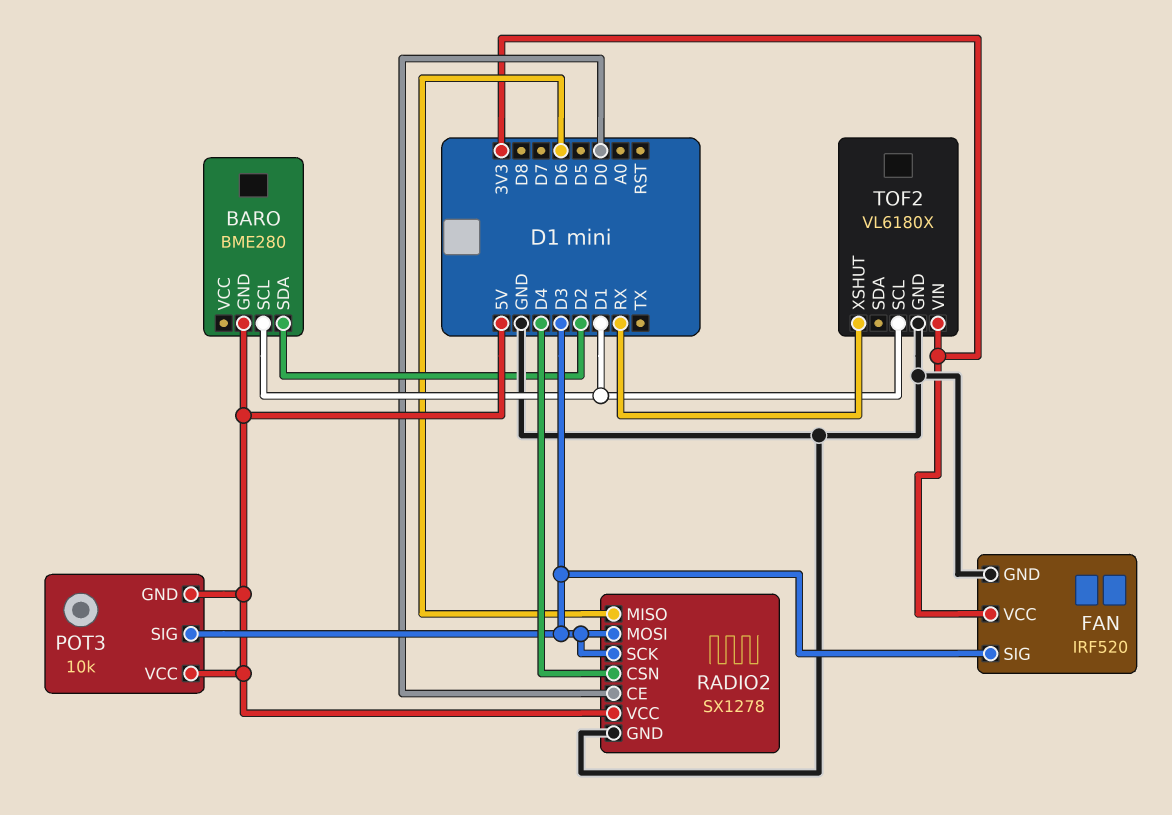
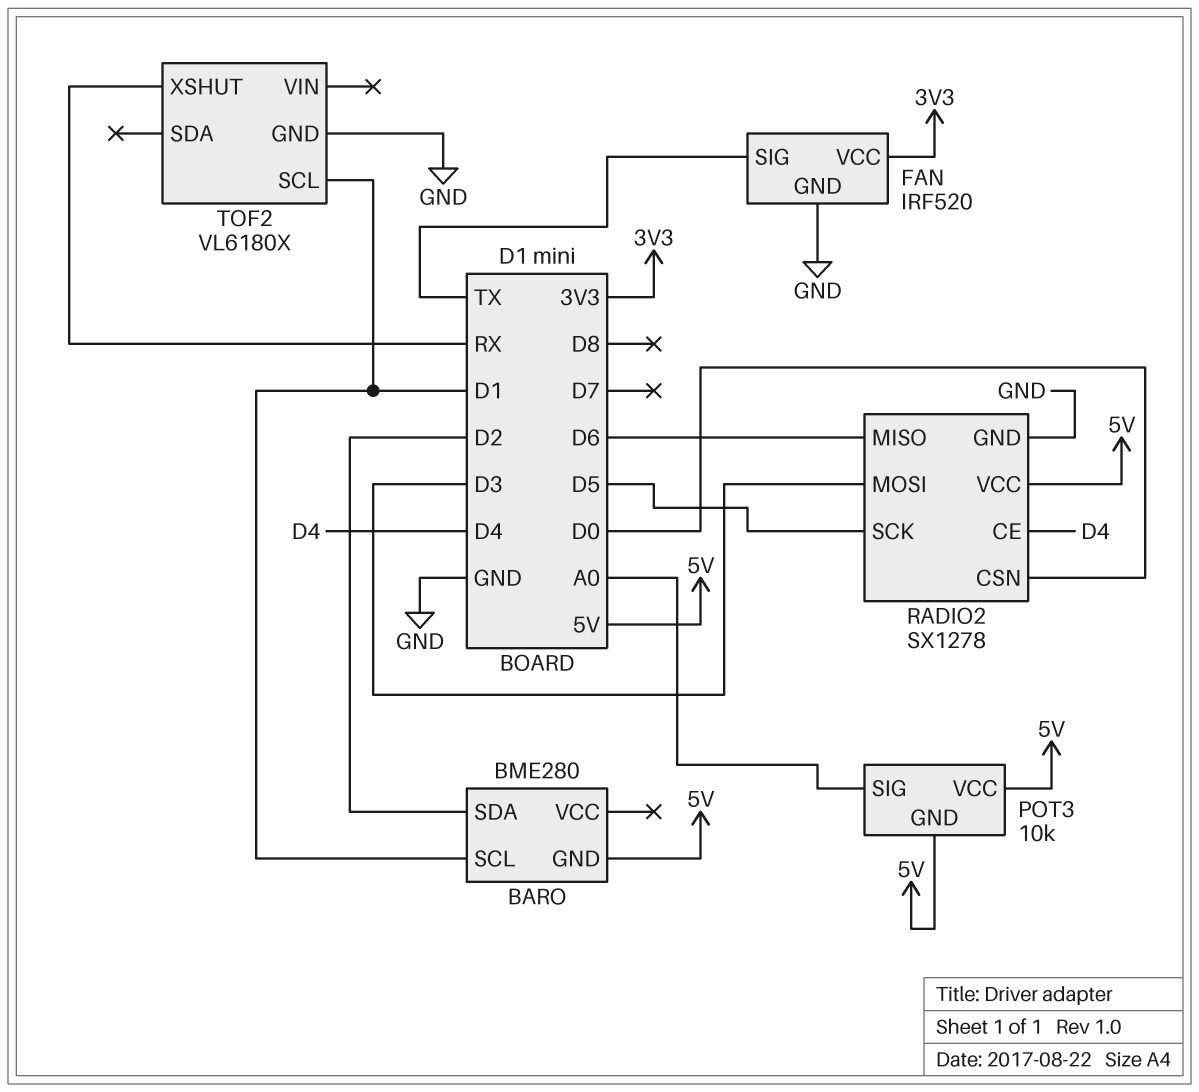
FAN pin SIG: D3 -> TX
POT3 pin SIG: D3 -> A0
RADIO2 pin CE: D0 -> D4
RADIO2 pin CSN: D4 -> D0
RADIO2 pin SCK: D3 -> D5
TOF2 pin VIN: 3V3 -> none

